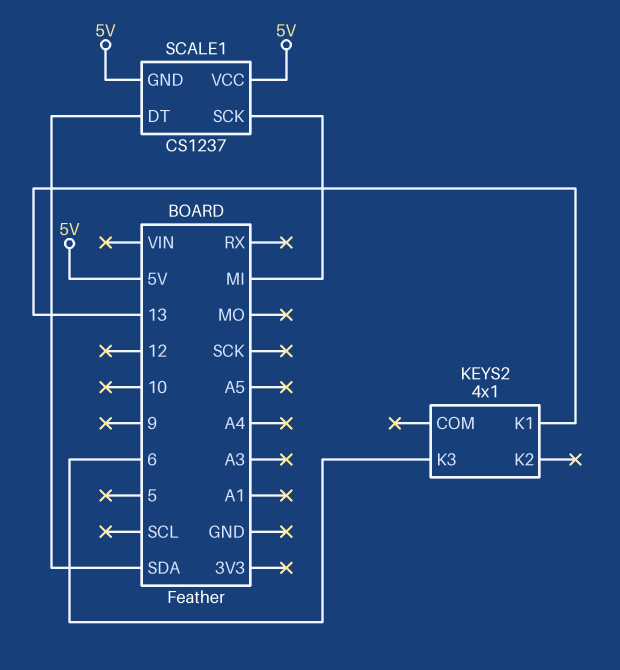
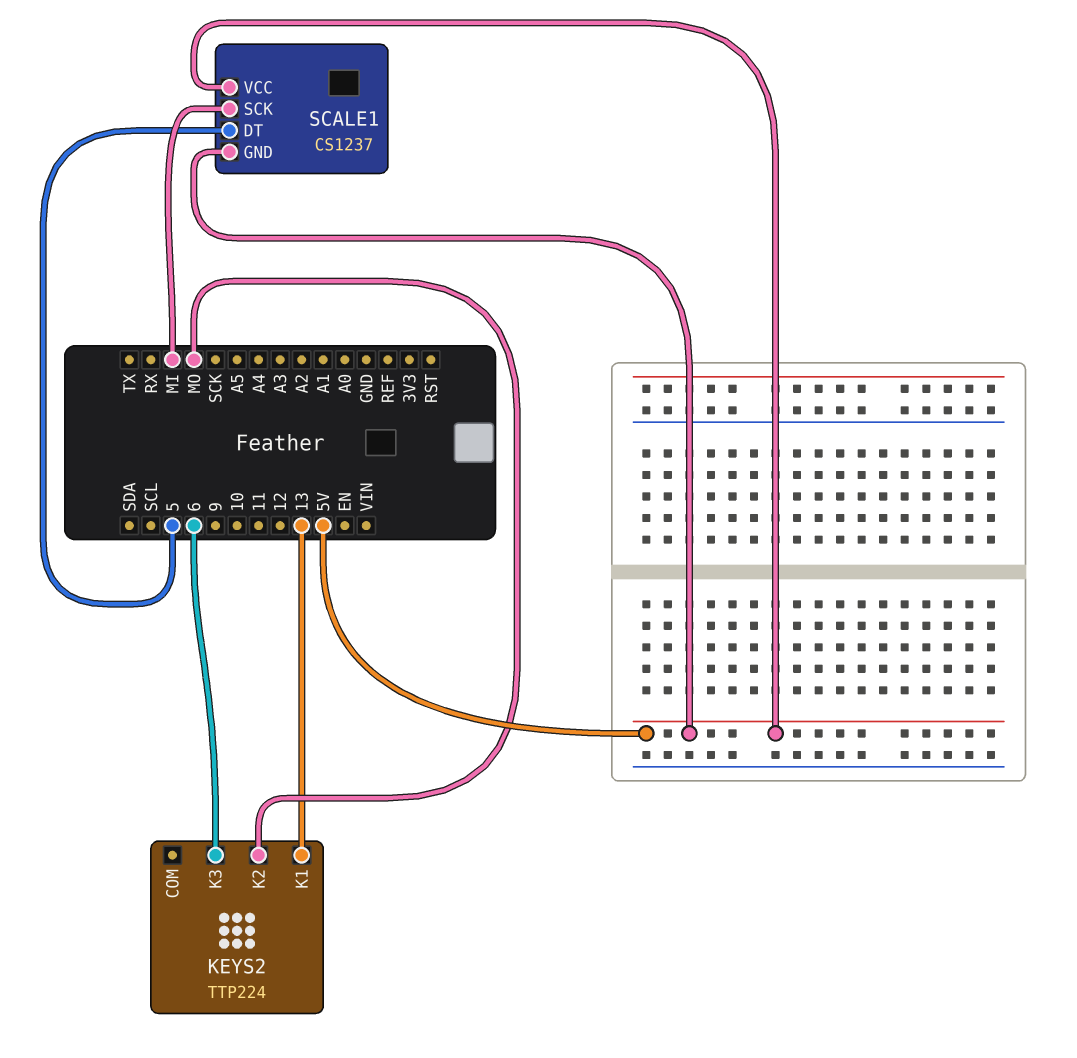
KEYS2: 4x1 -> TTP224
KEYS2 pin K2: none -> MO
SCALE1 pin DT: SDA -> 5

